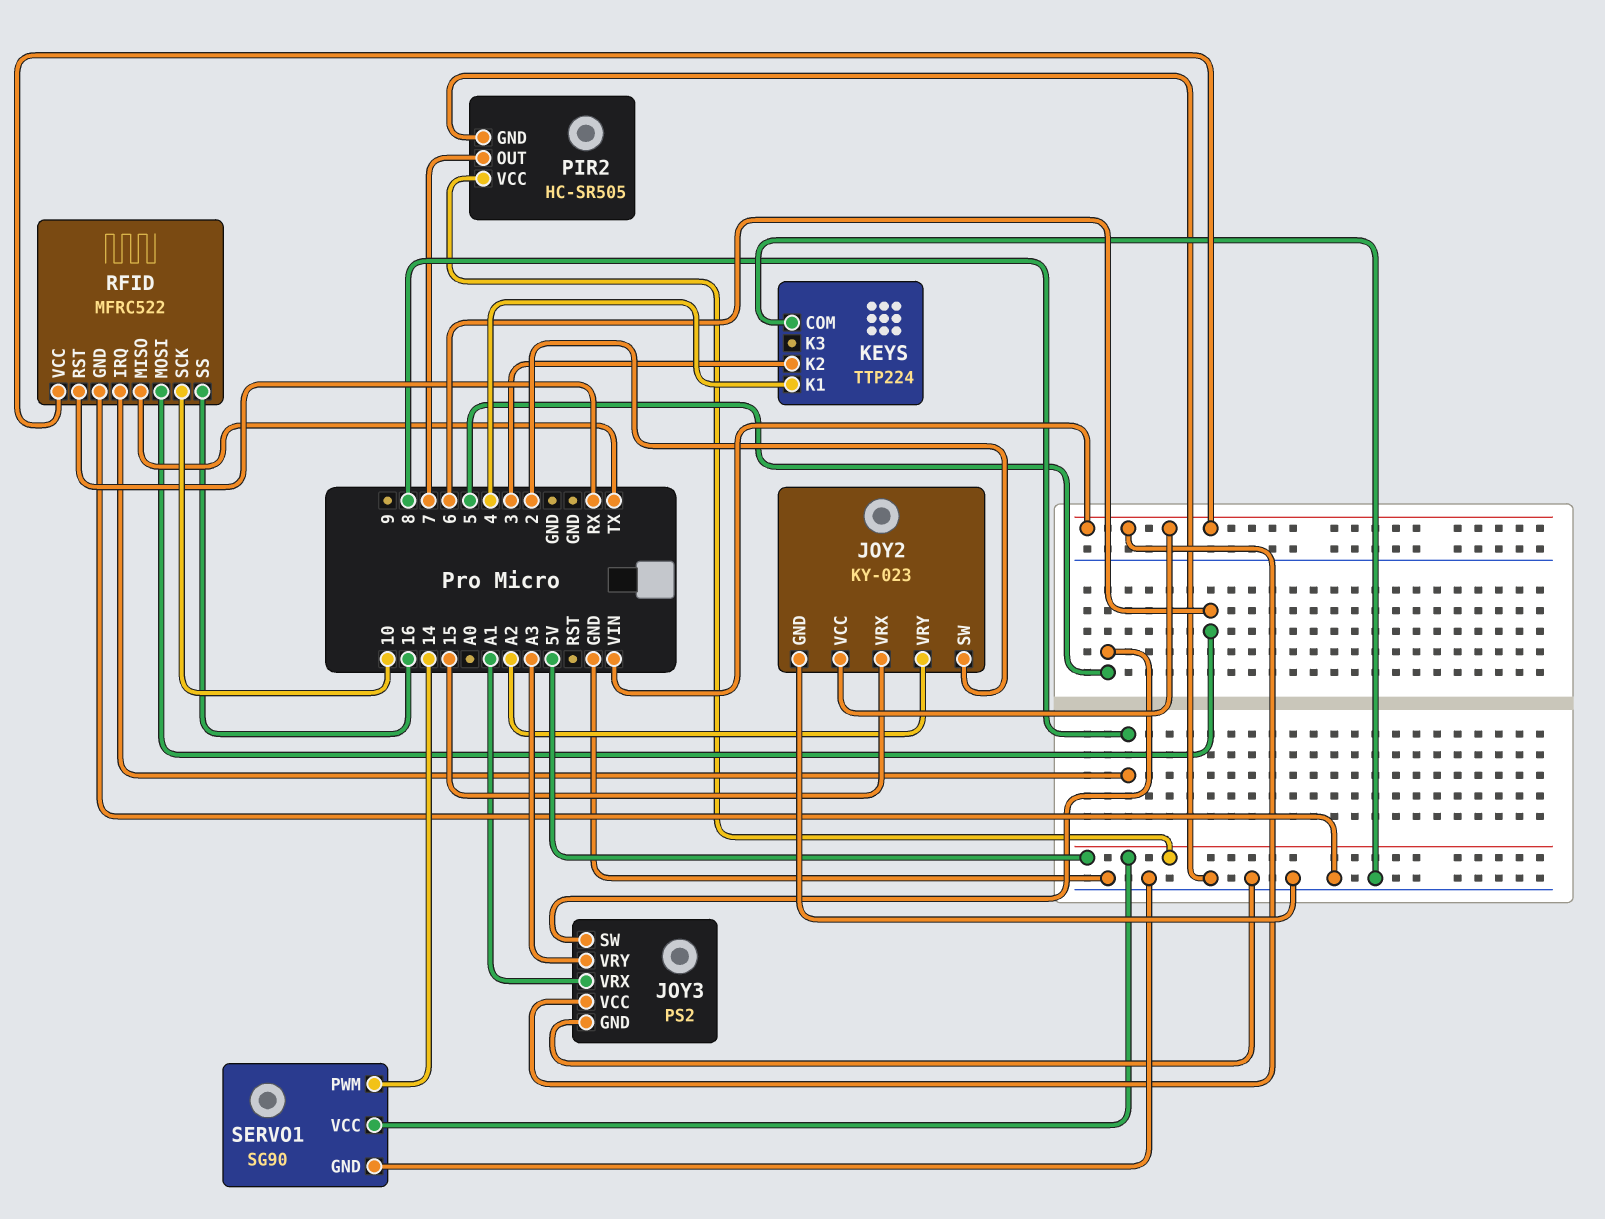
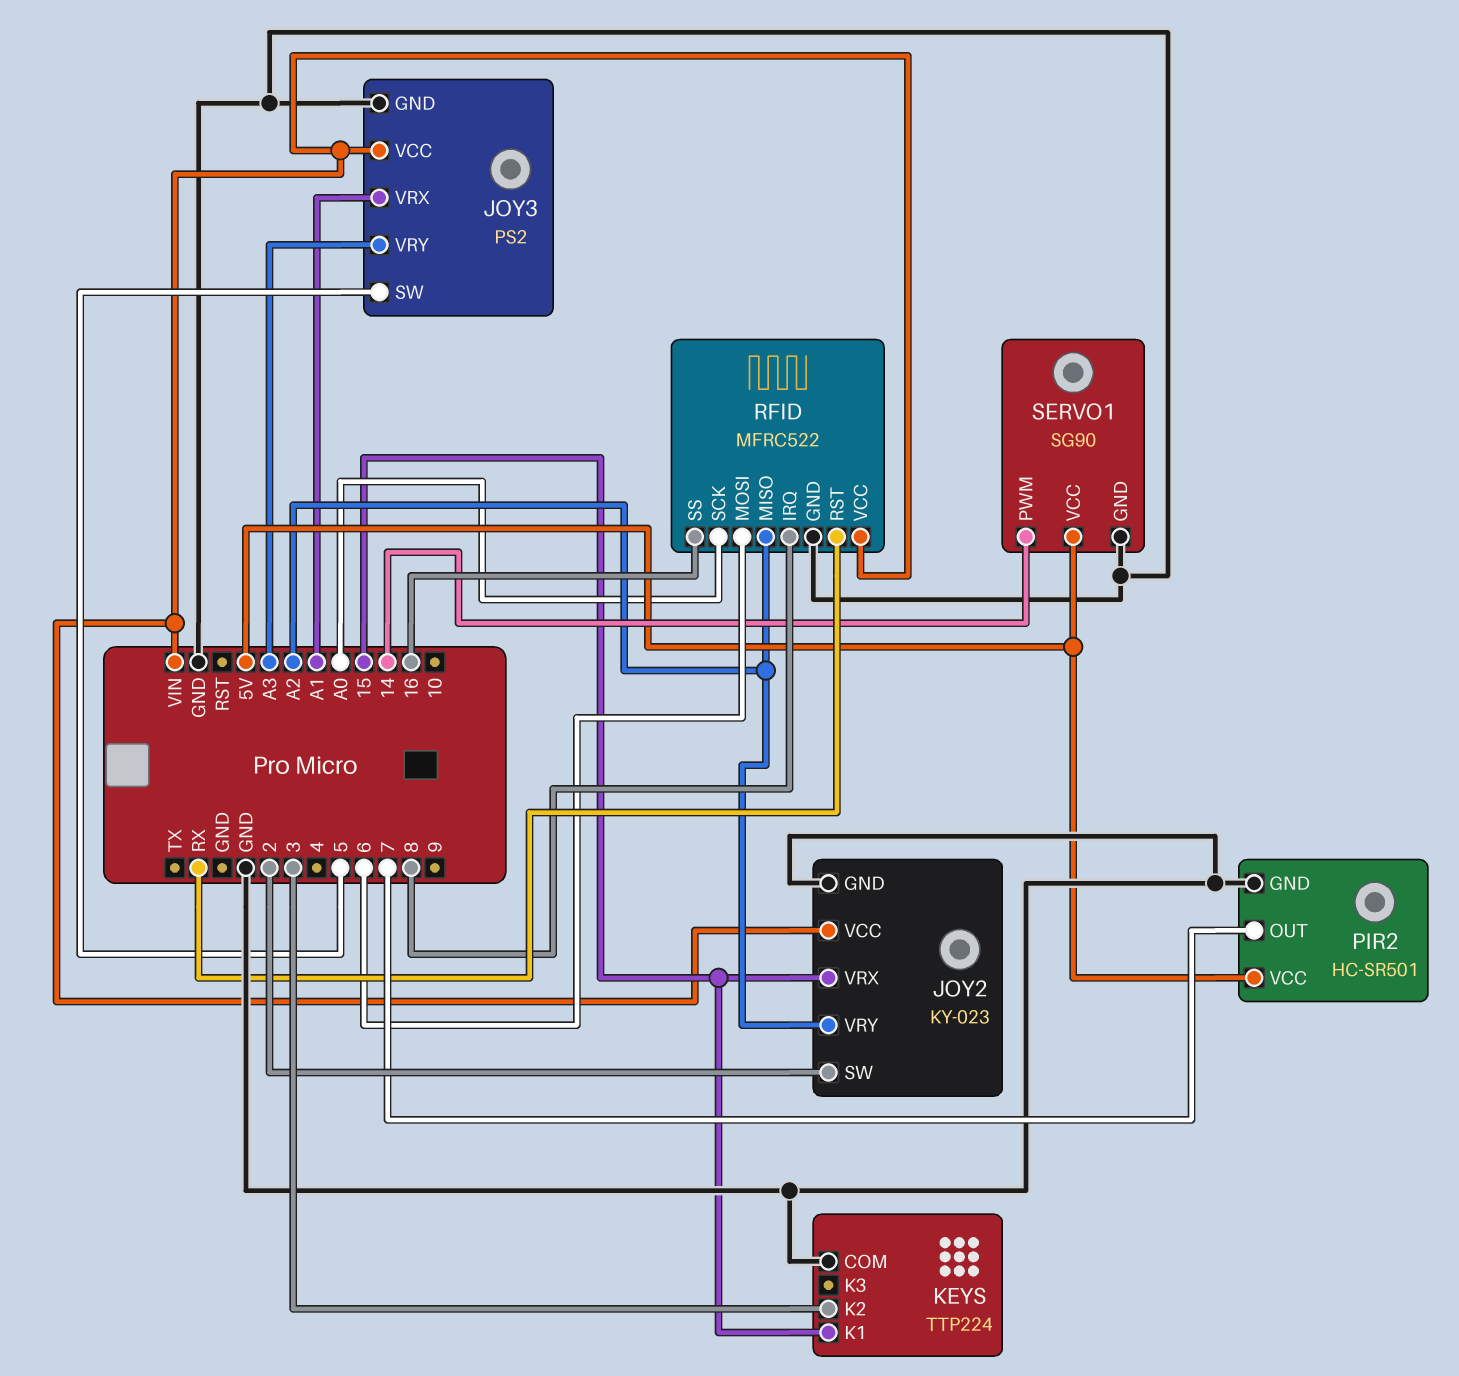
KEYS pin K1: 4 -> 15
PIR2: HC-SR505 -> HC-SR501
RFID pin MISO: TX -> A2
RFID pin SCK: 10 -> A0

